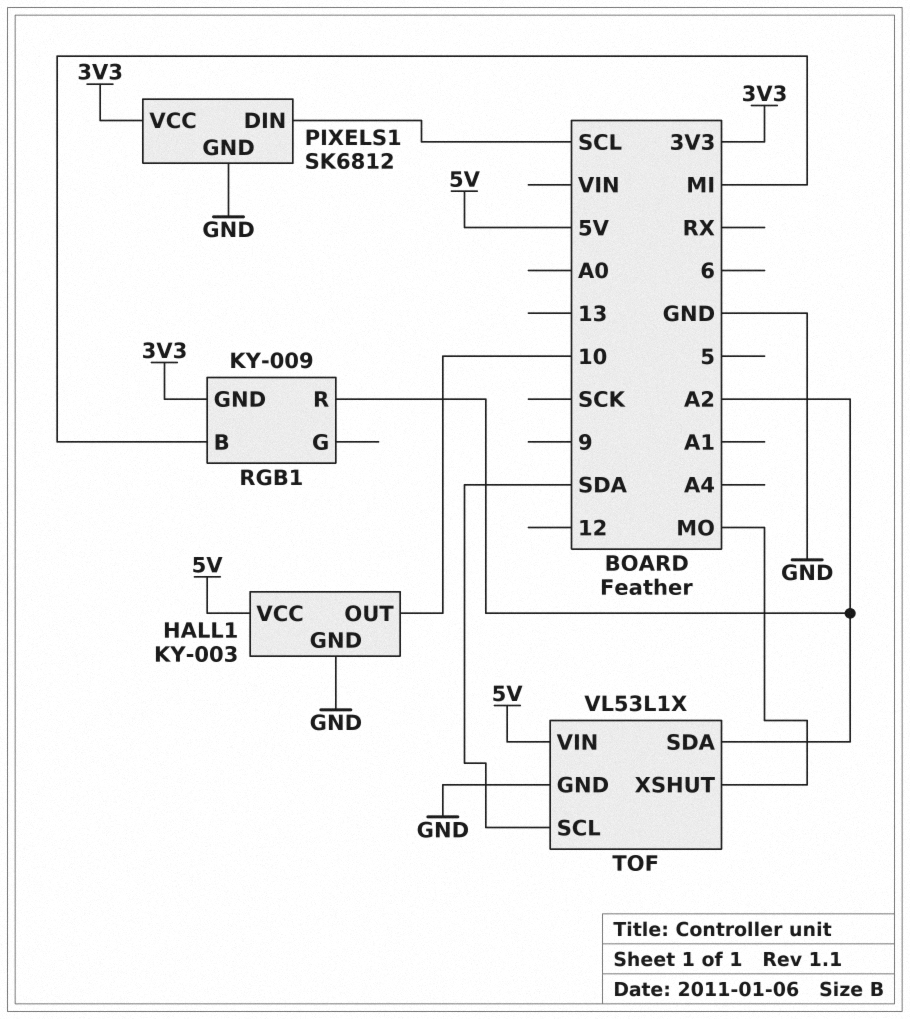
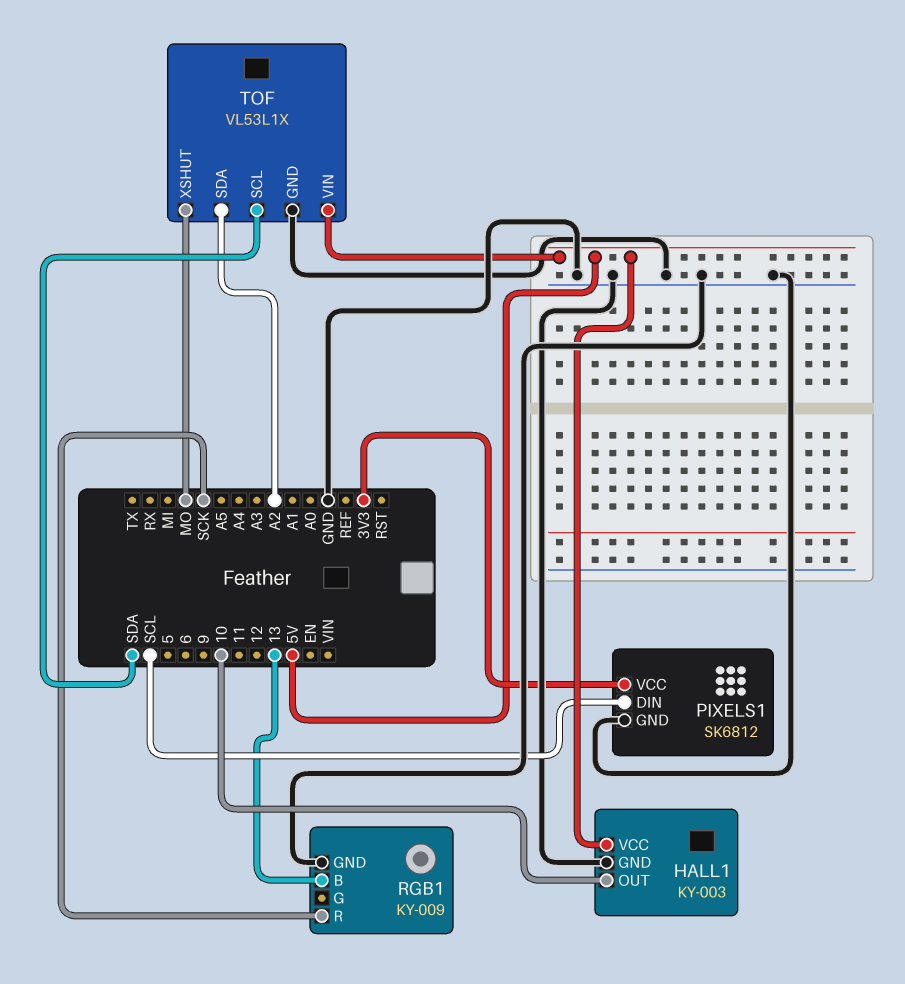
RGB1 pin B: MI -> 13
RGB1 pin GND: 3V3 -> GND
RGB1 pin R: A2 -> SCK

